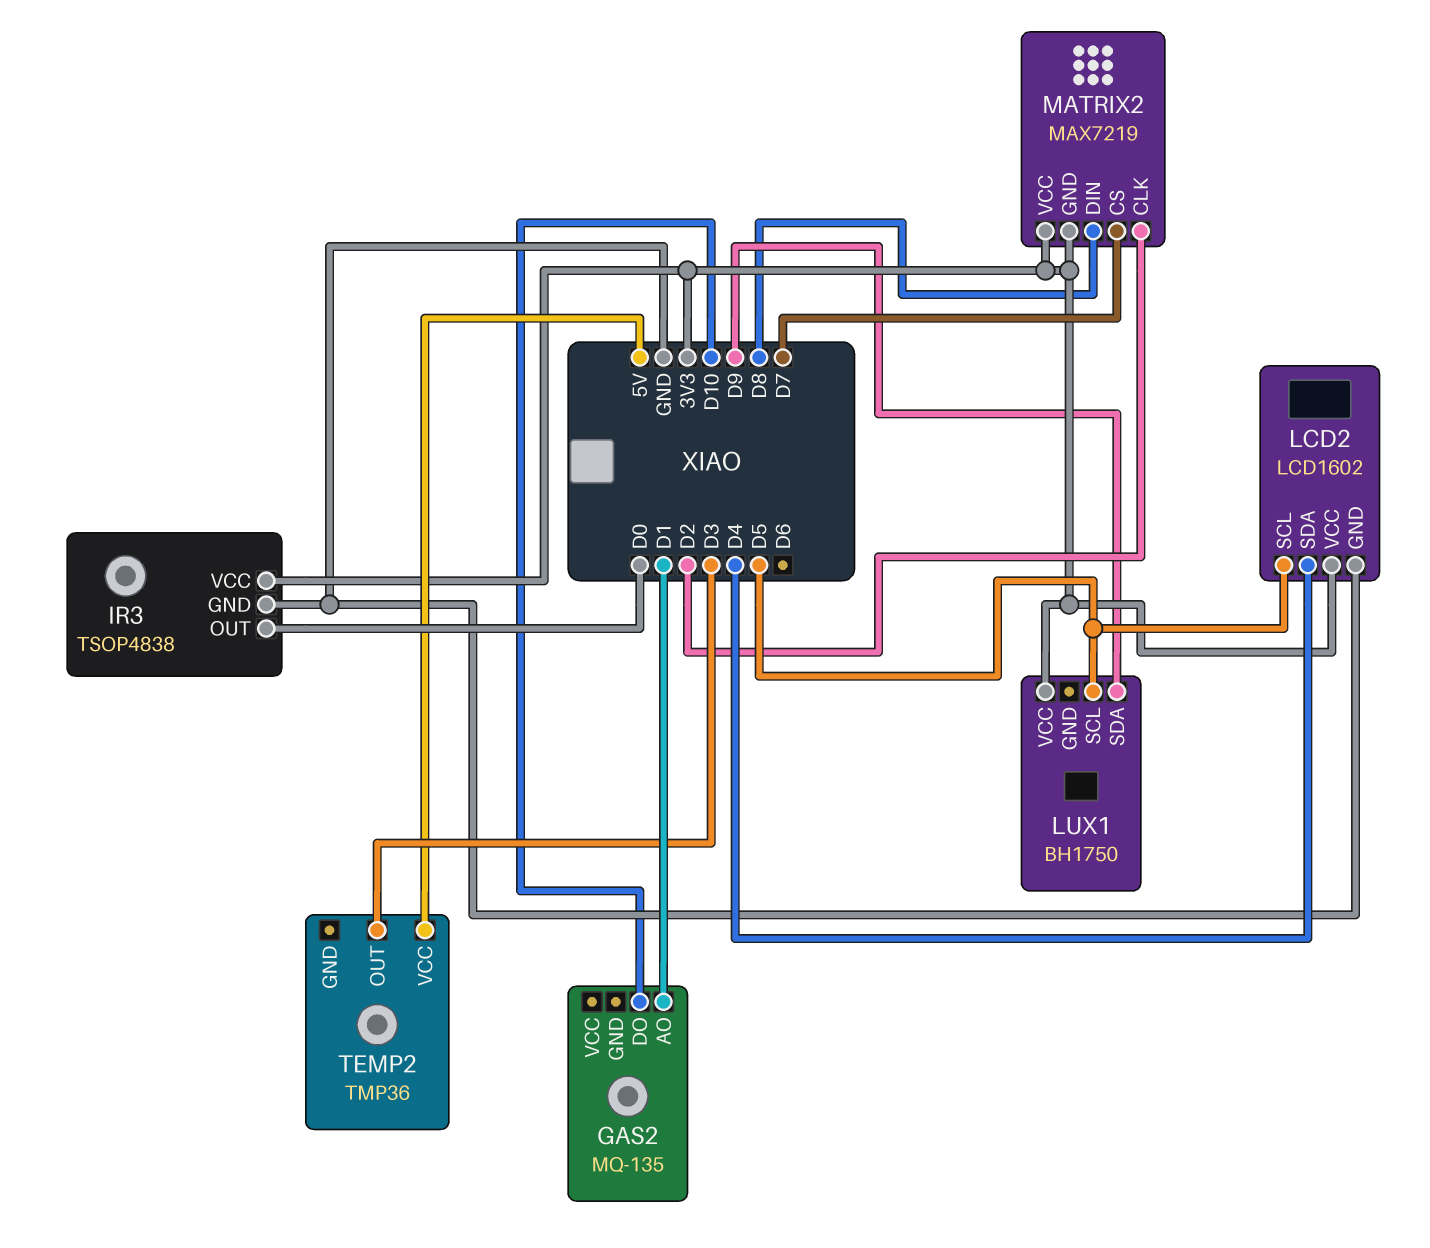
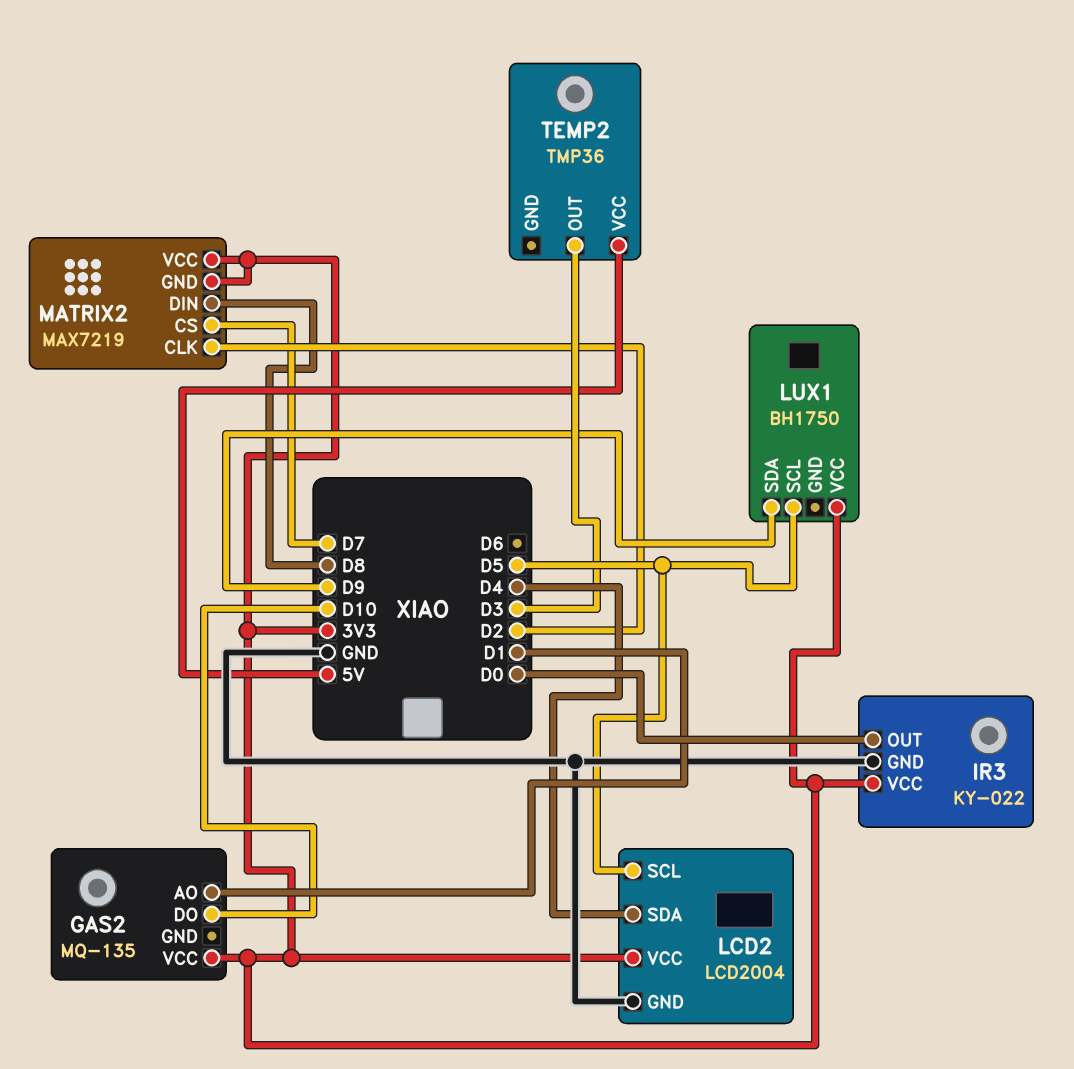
GAS2 pin VCC: none -> 3V3
IR3: TSOP4838 -> KY-022
LCD2: LCD1602 -> LCD2004

